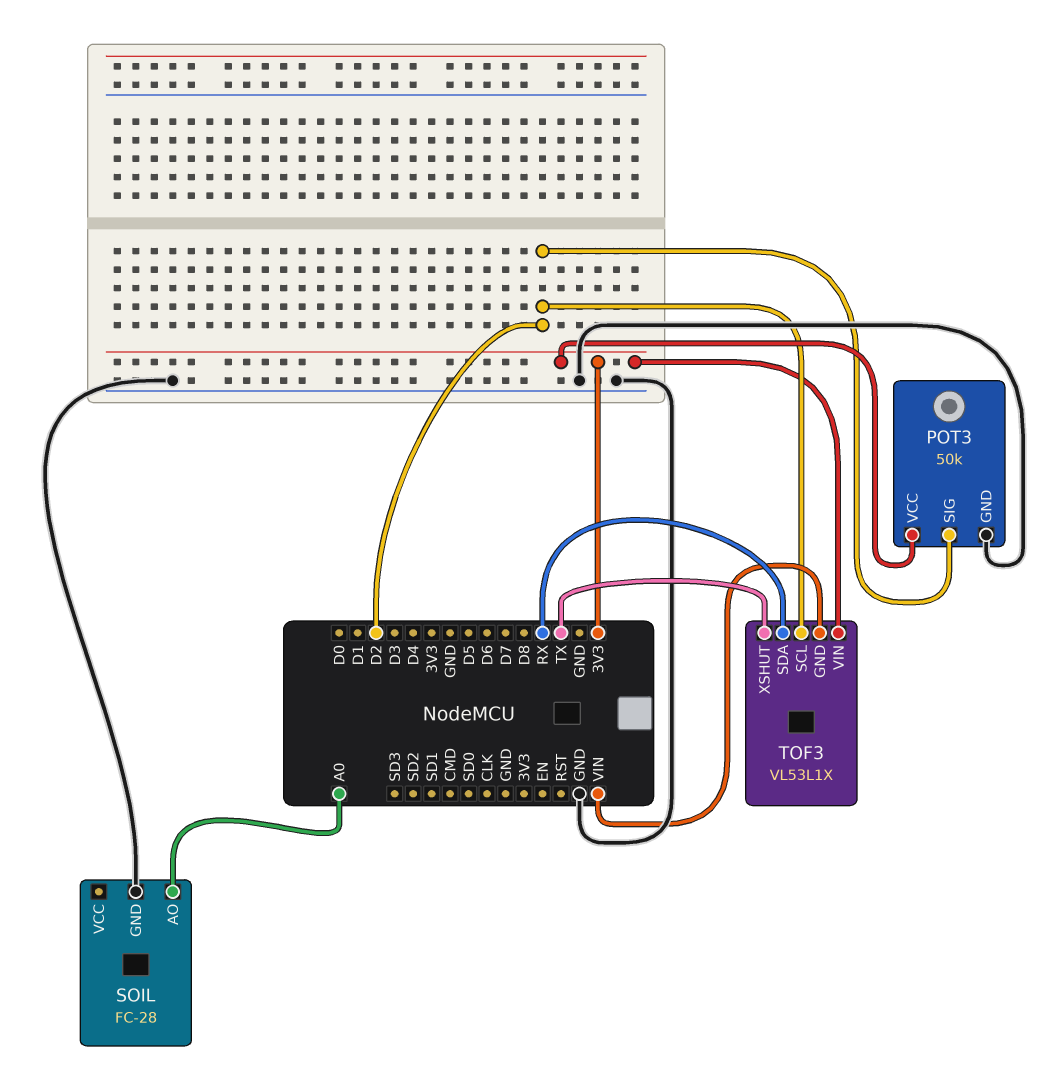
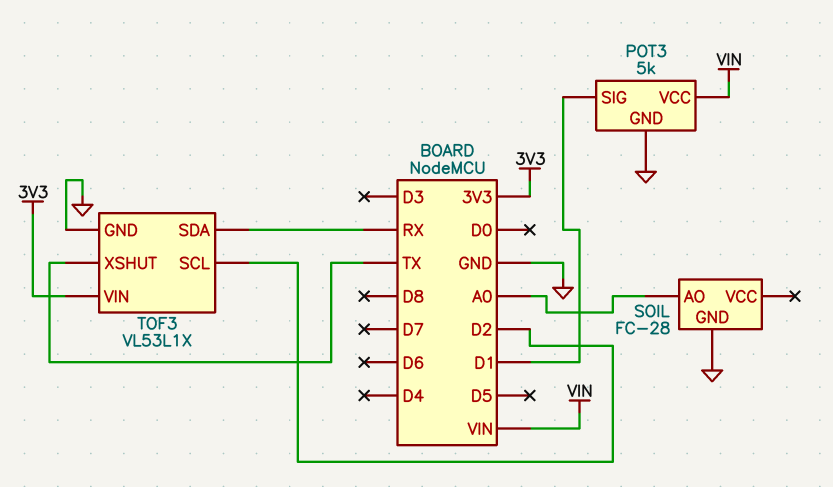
POT3: 50k -> 5k
POT3 pin SIG: D2 -> D1
POT3 pin VCC: 3V3 -> VIN
TOF3 pin GND: VIN -> GND

